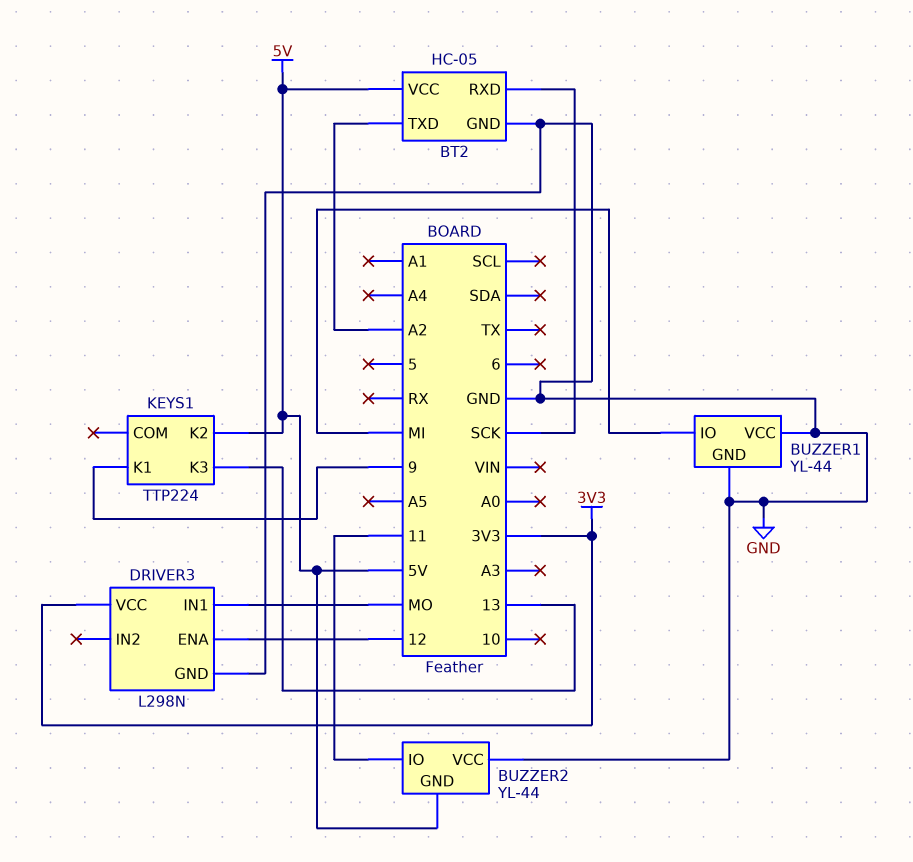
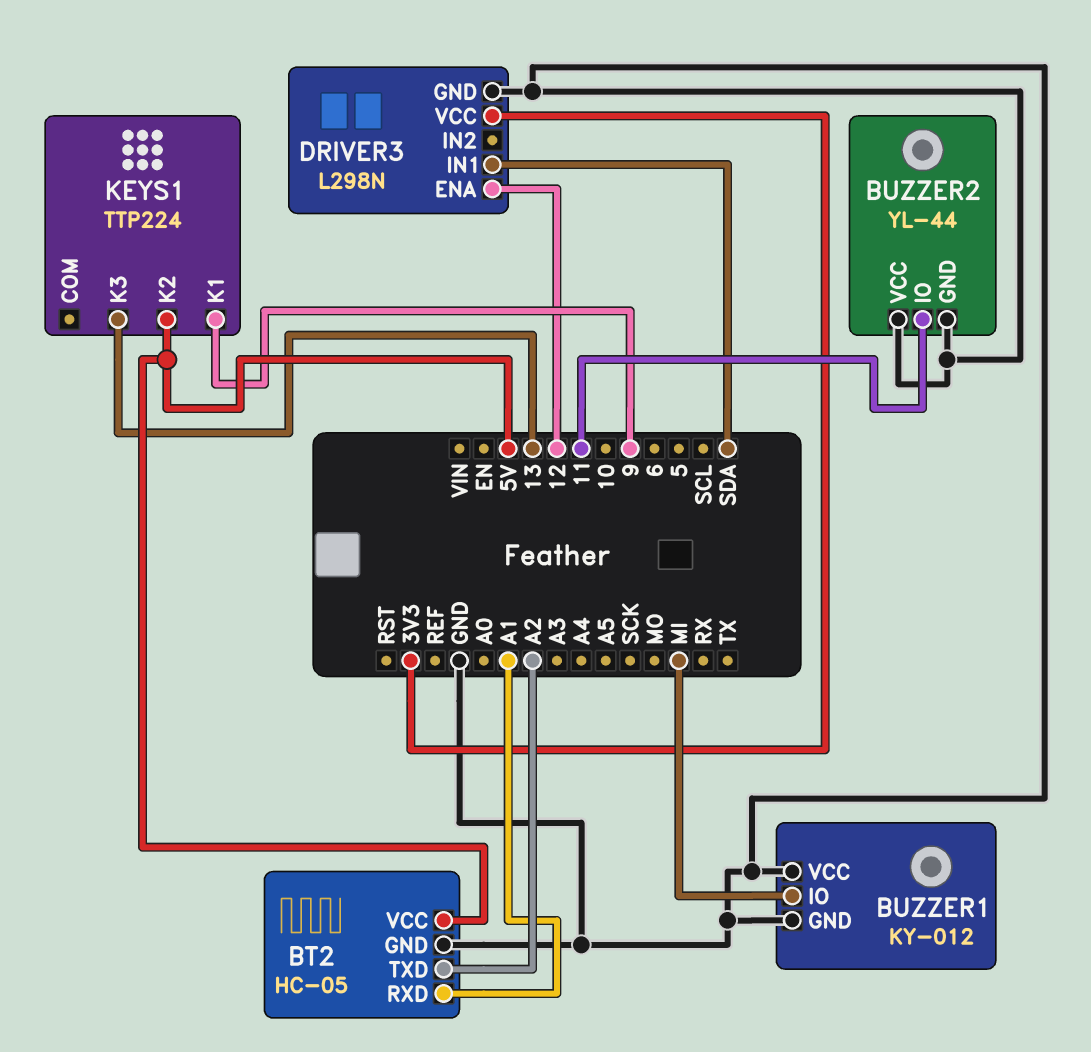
BT2 pin RXD: SCK -> A1
BUZZER1: YL-44 -> KY-012
BUZZER2 pin GND: 5V -> GND
DRIVER3 pin IN1: MO -> SDA

